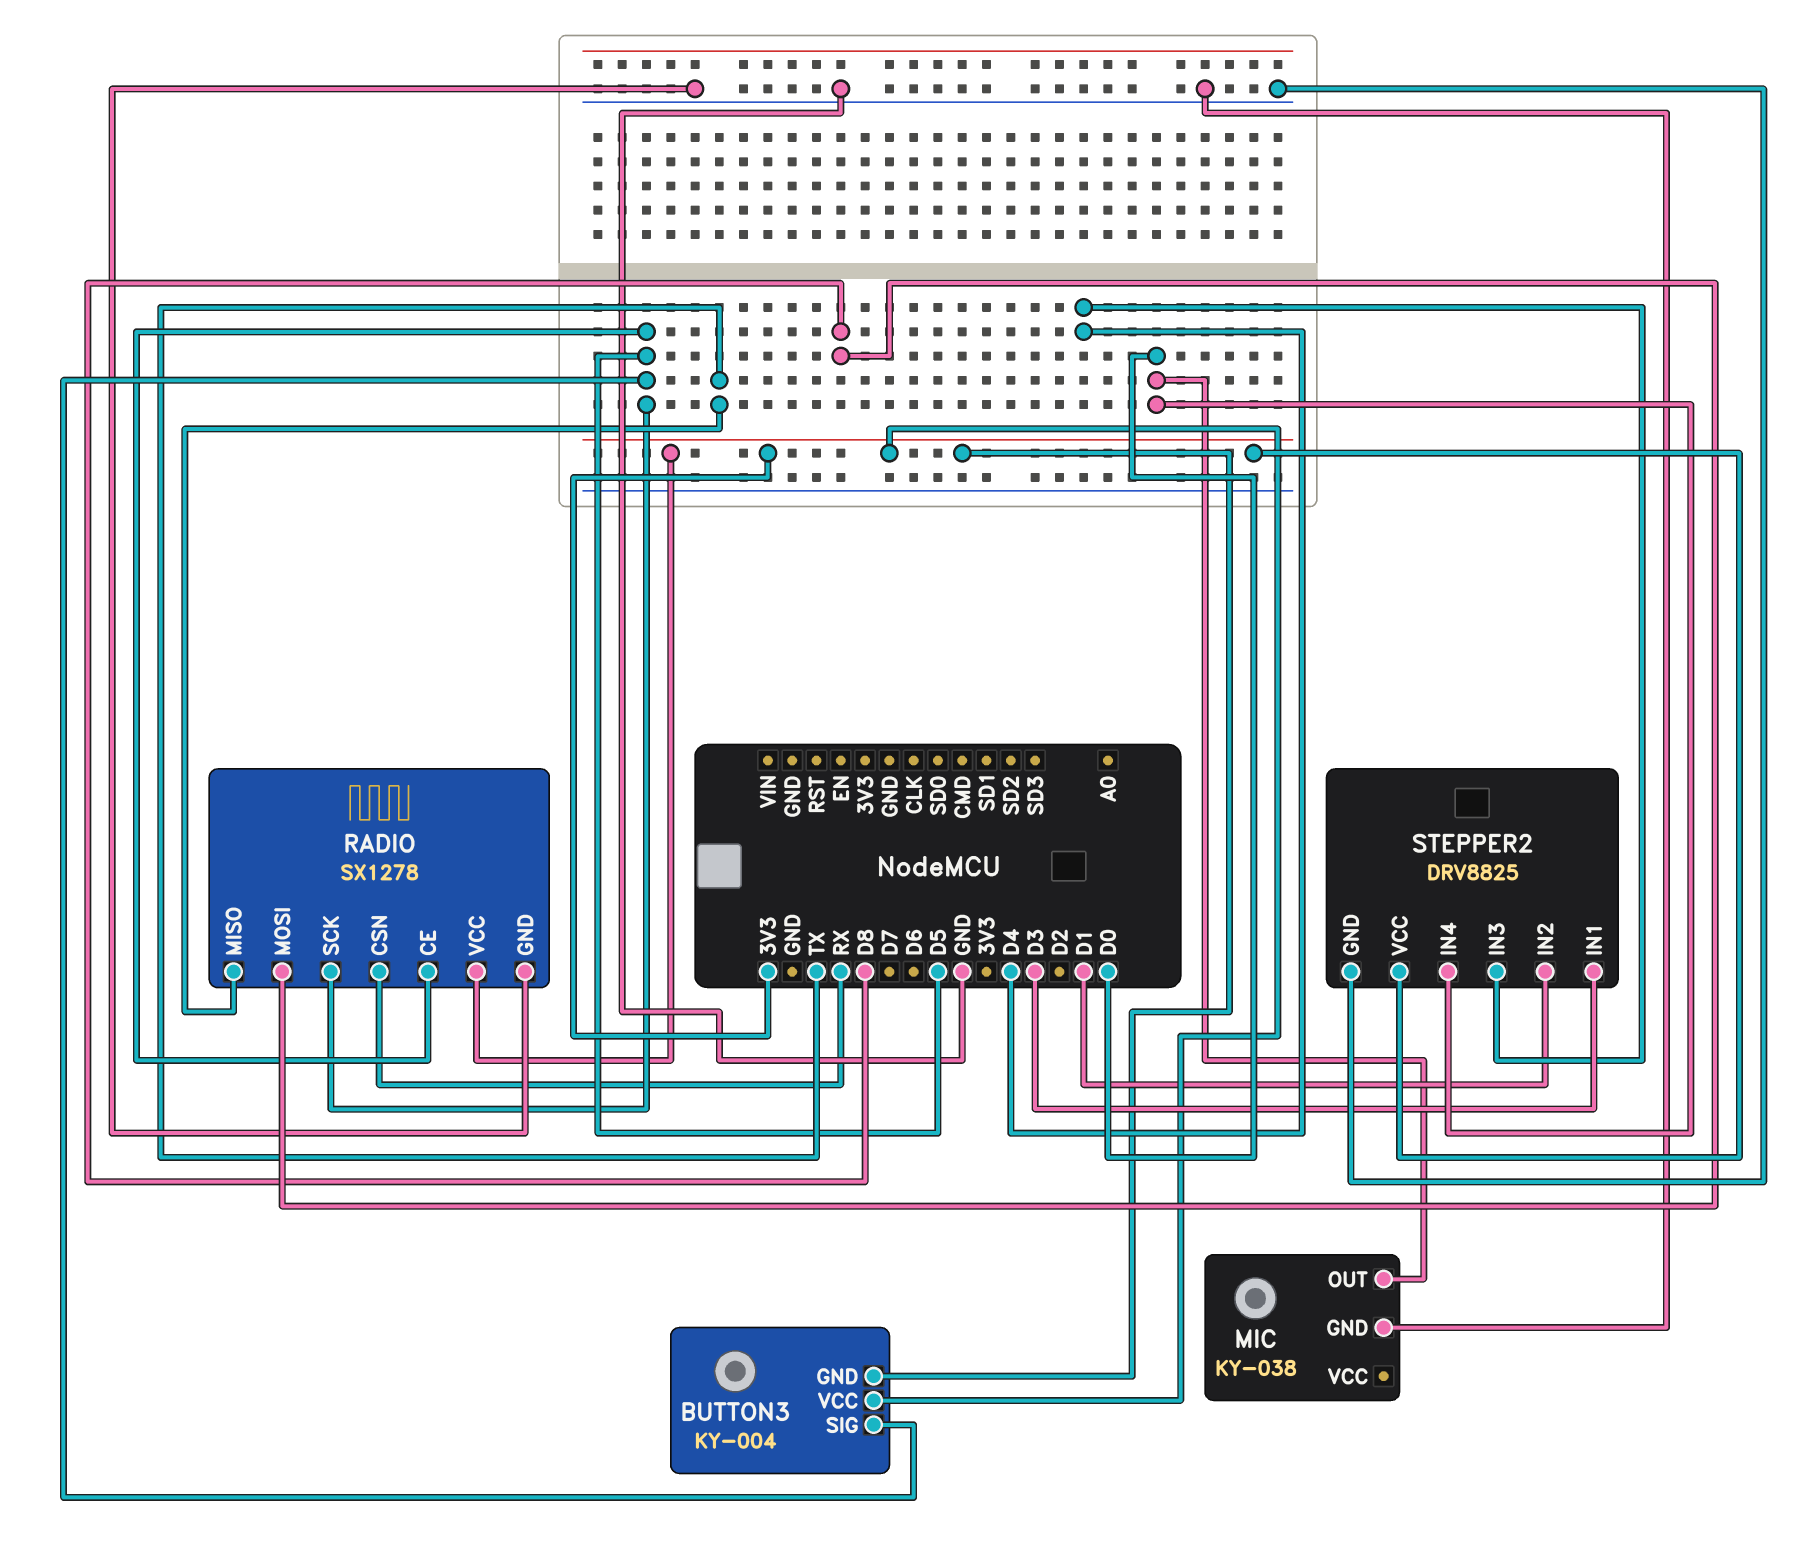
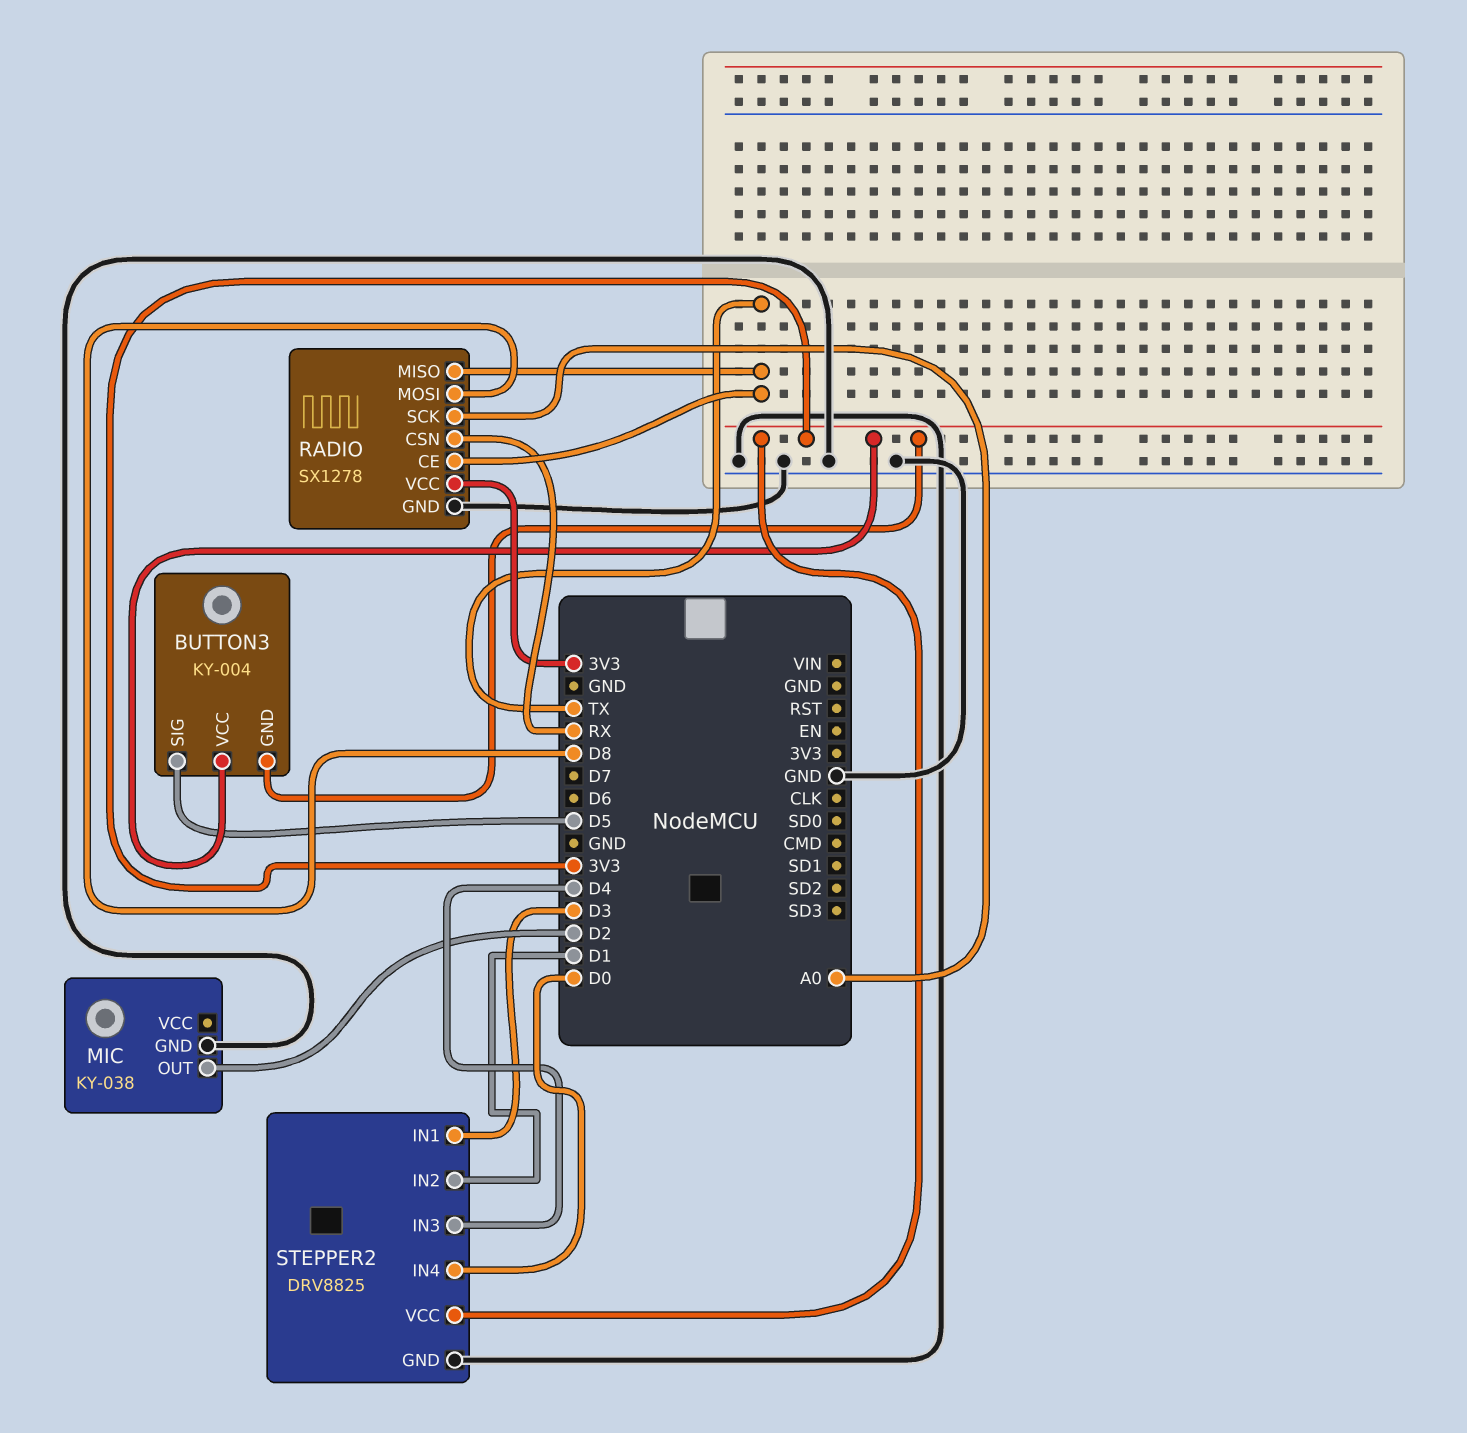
MIC pin OUT: D0 -> D2
RADIO pin CE: D5 -> TX
RADIO pin SCK: D5 -> A0

